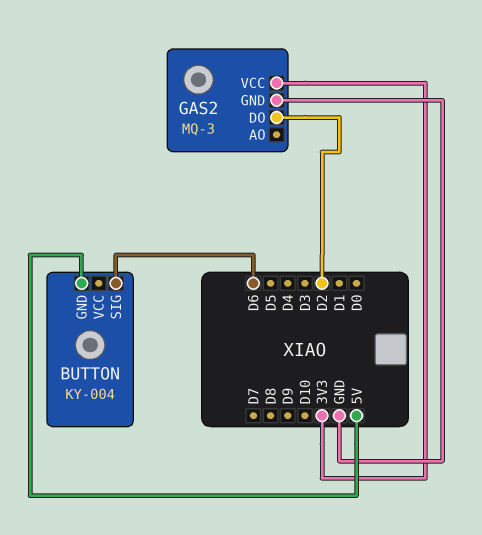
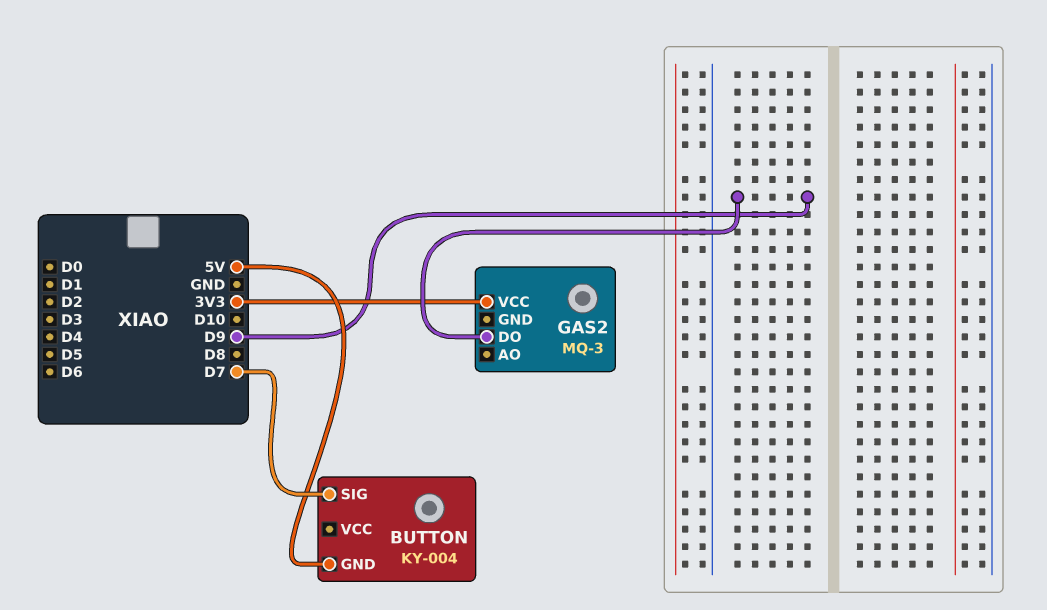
BUTTON pin SIG: D6 -> D7
GAS2 pin DO: D2 -> D9
GAS2 pin GND: GND -> none

